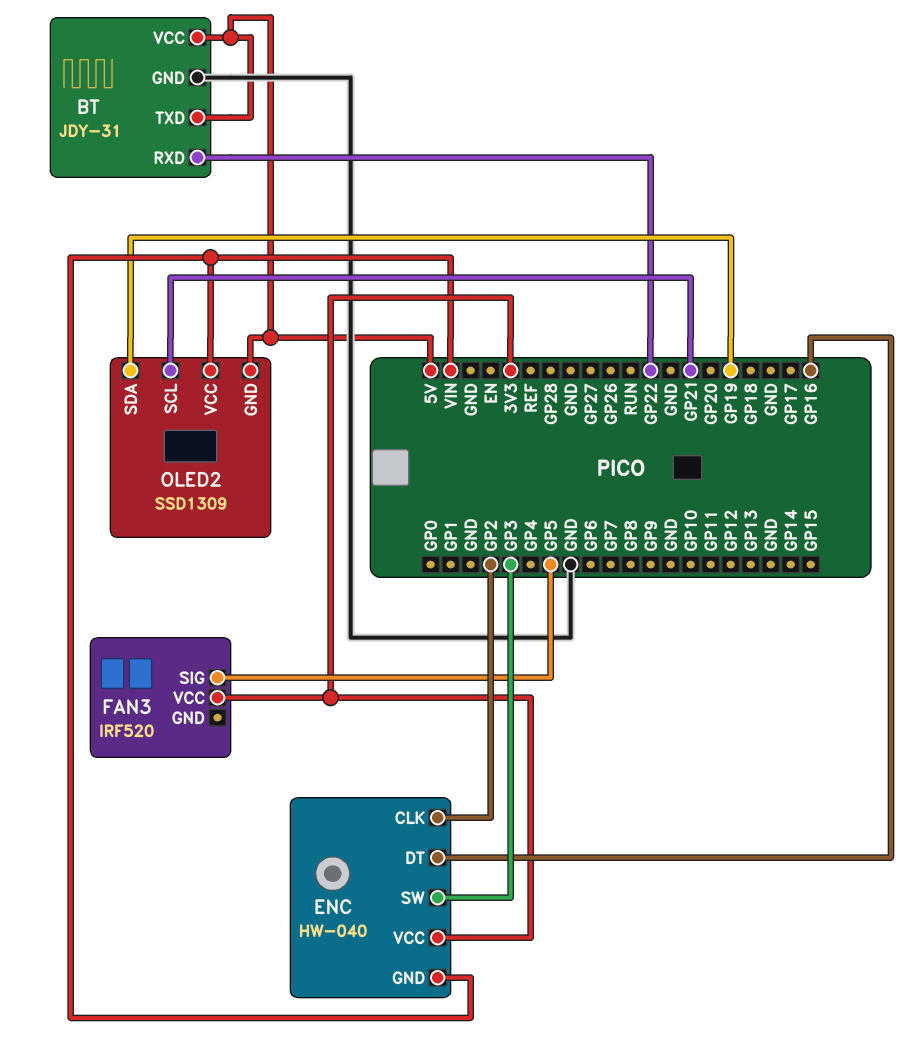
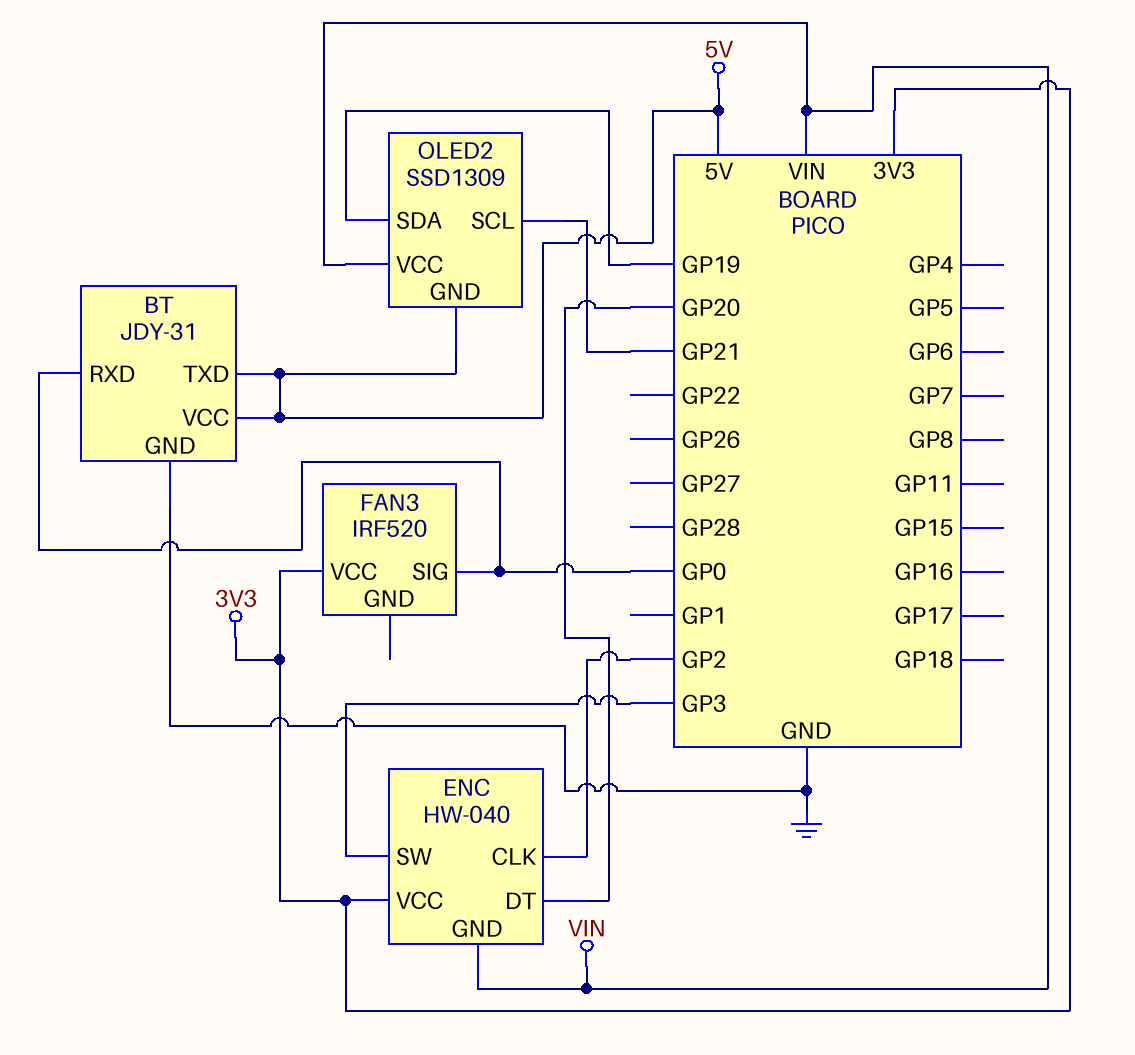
BT pin RXD: GP22 -> GP0
ENC pin DT: GP16 -> GP20
FAN3 pin SIG: GP5 -> GP0

